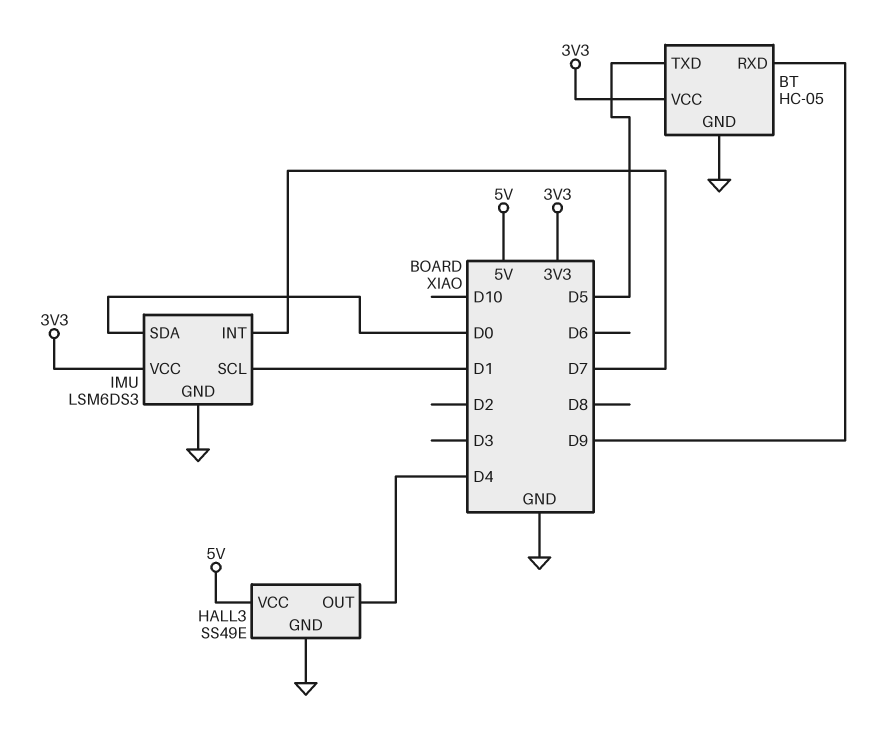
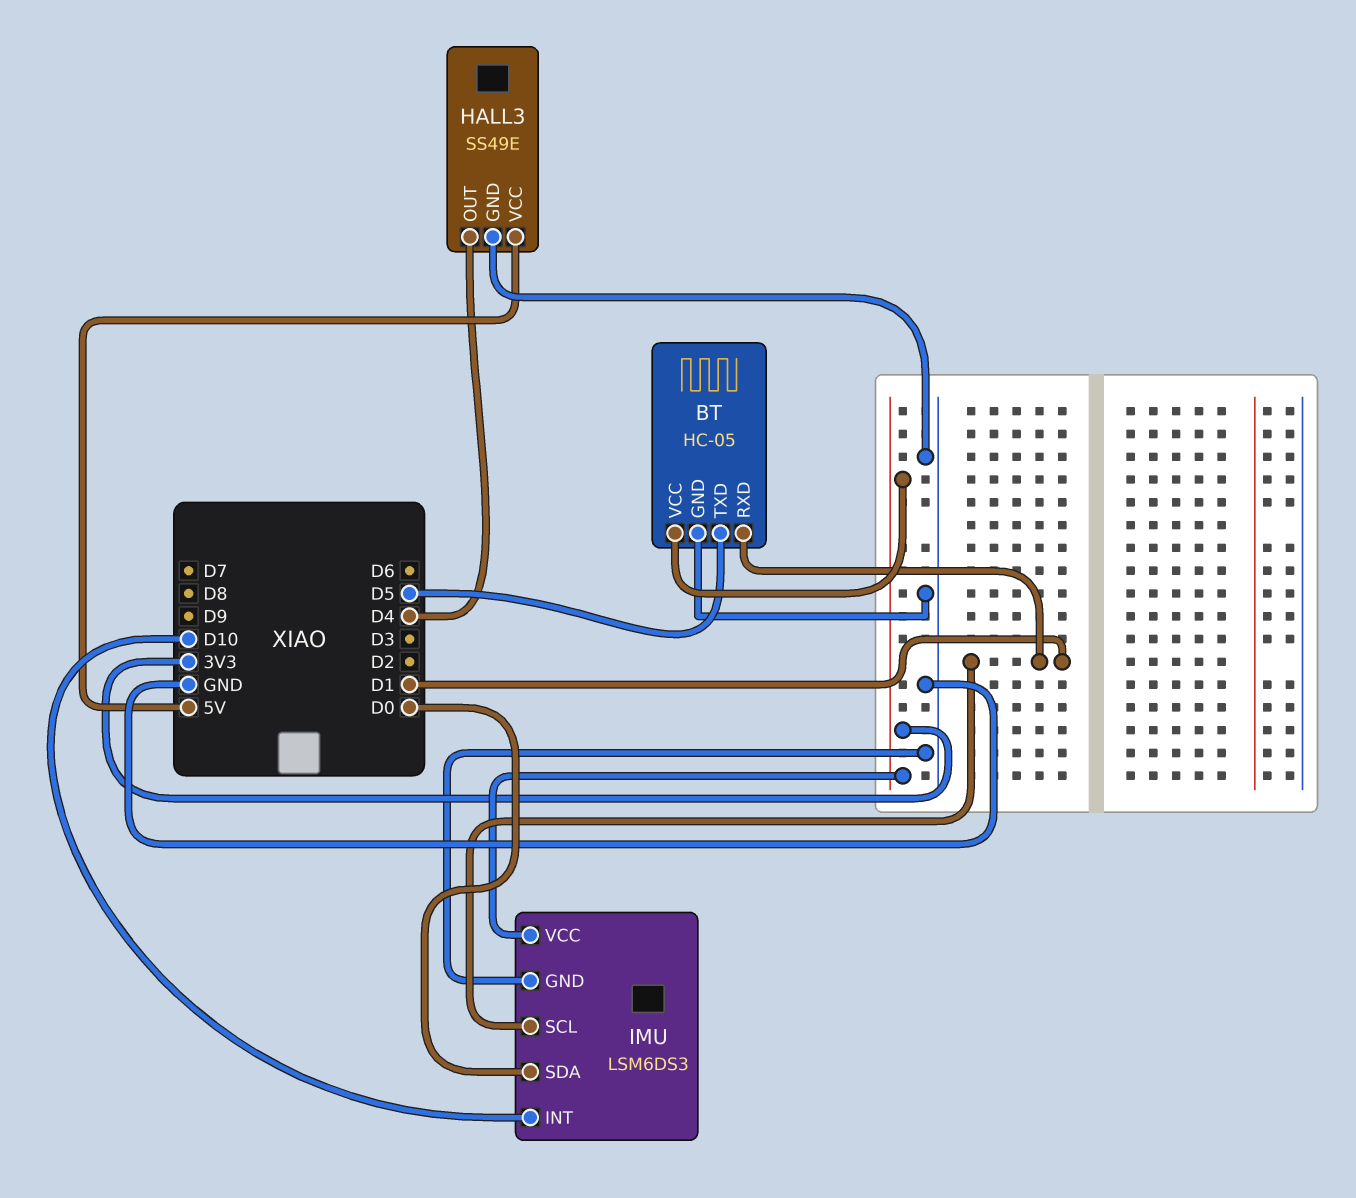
BT pin RXD: D9 -> D1
IMU pin INT: D7 -> D10

